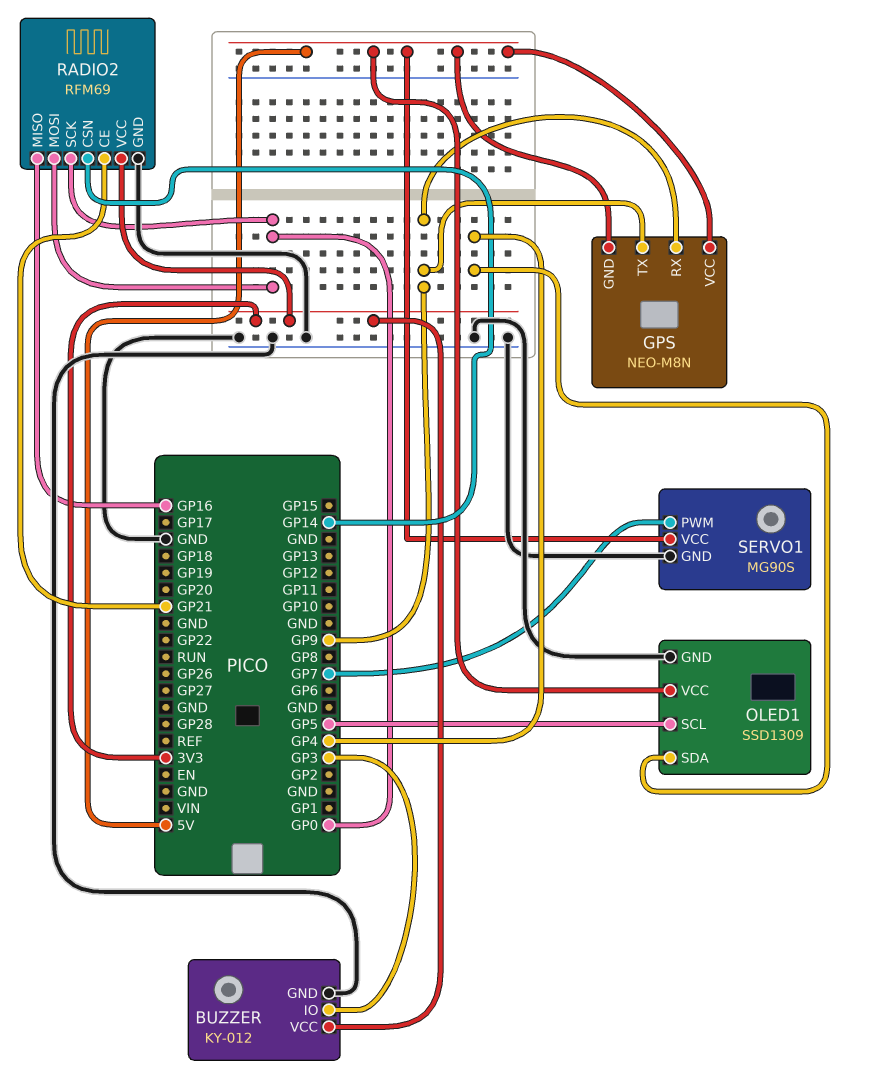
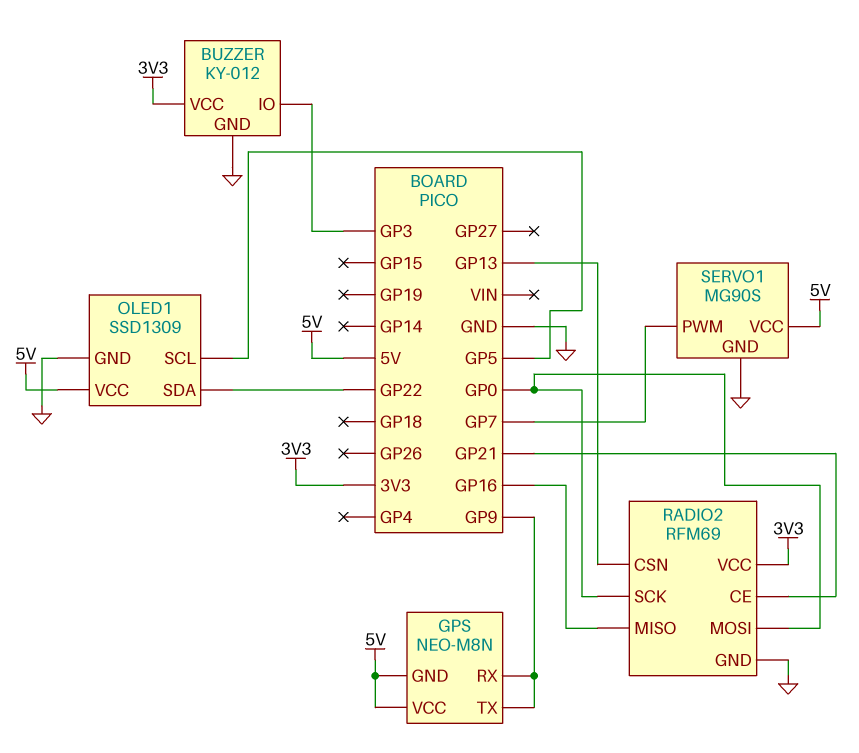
OLED1 pin SDA: GP4 -> GP22
RADIO2 pin CSN: GP14 -> GP13

